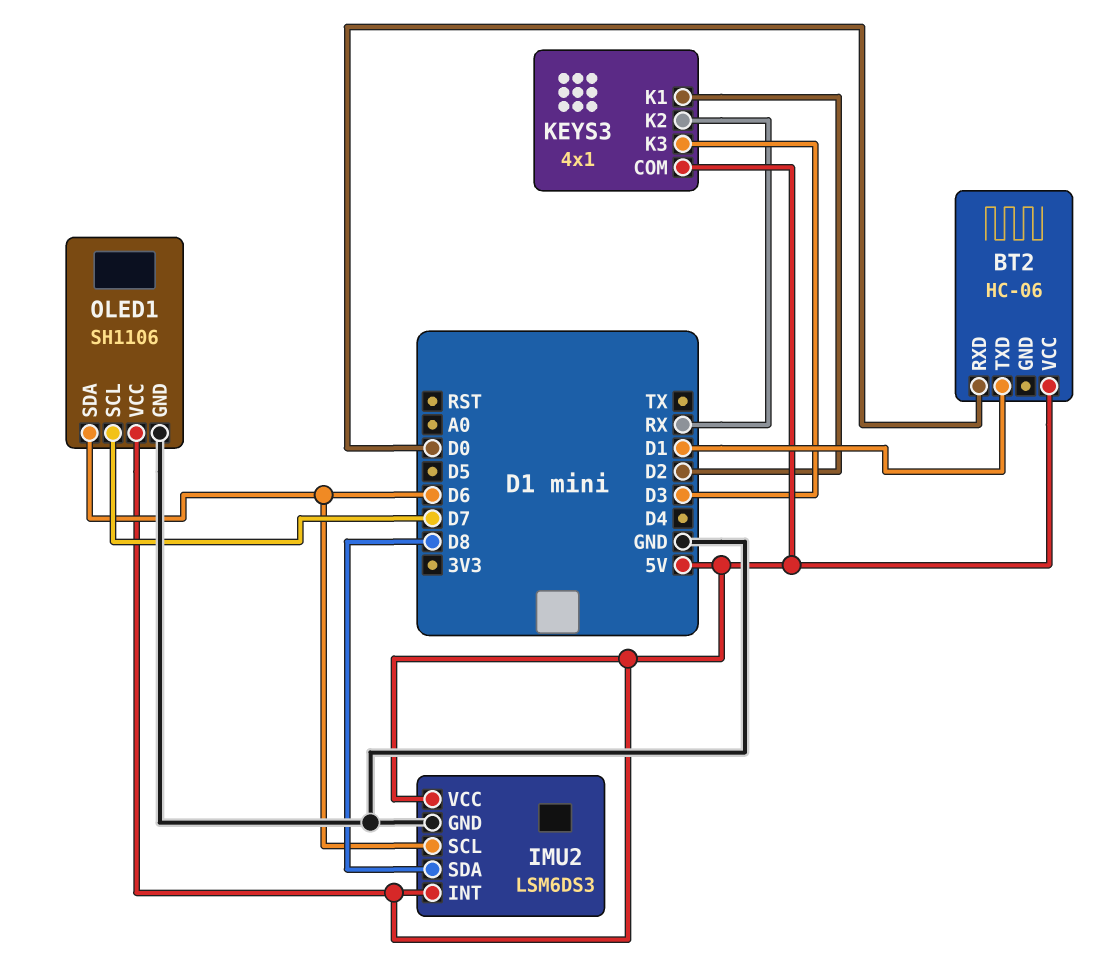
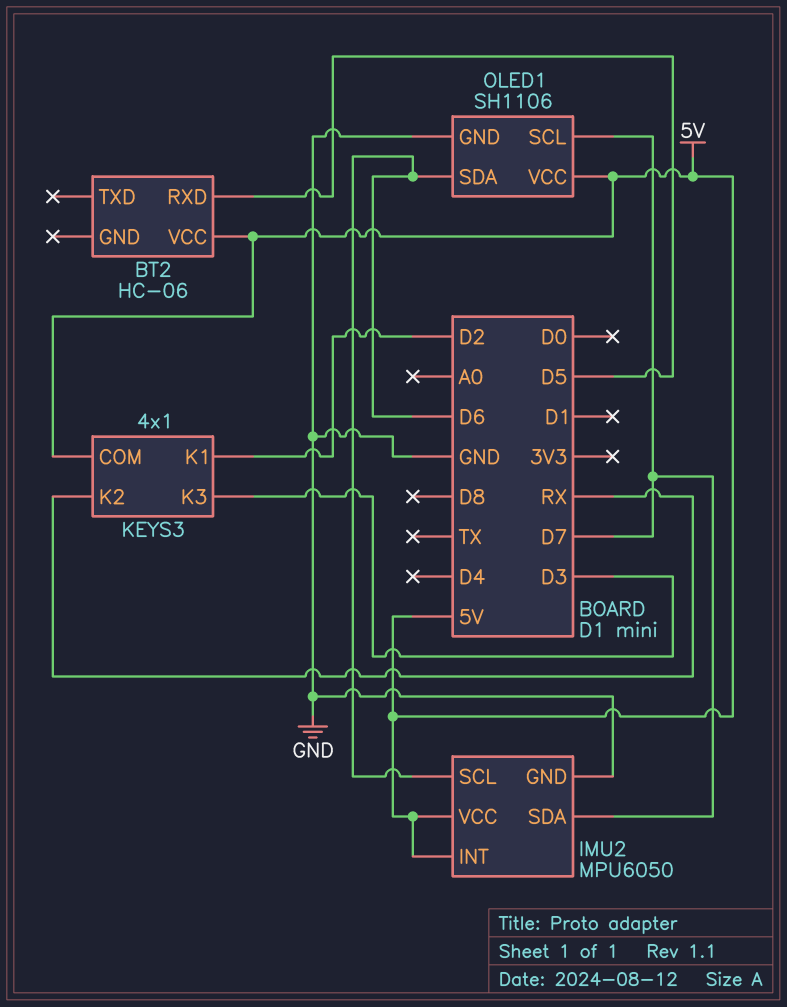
BT2 pin RXD: D0 -> D5
BT2 pin TXD: D1 -> none
IMU2: LSM6DS3 -> MPU6050
IMU2 pin SDA: D8 -> D7

